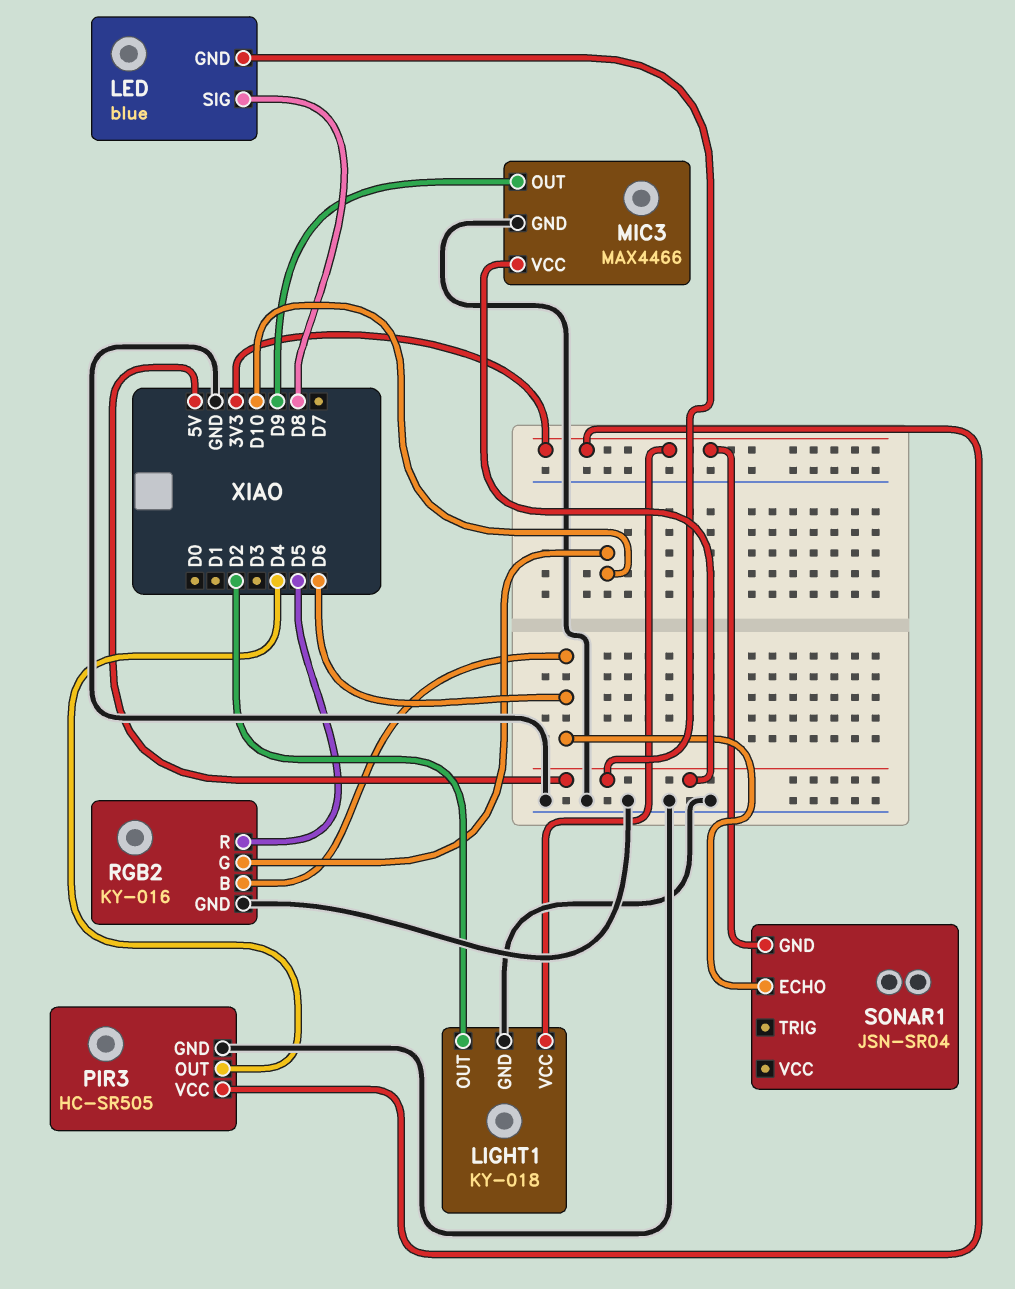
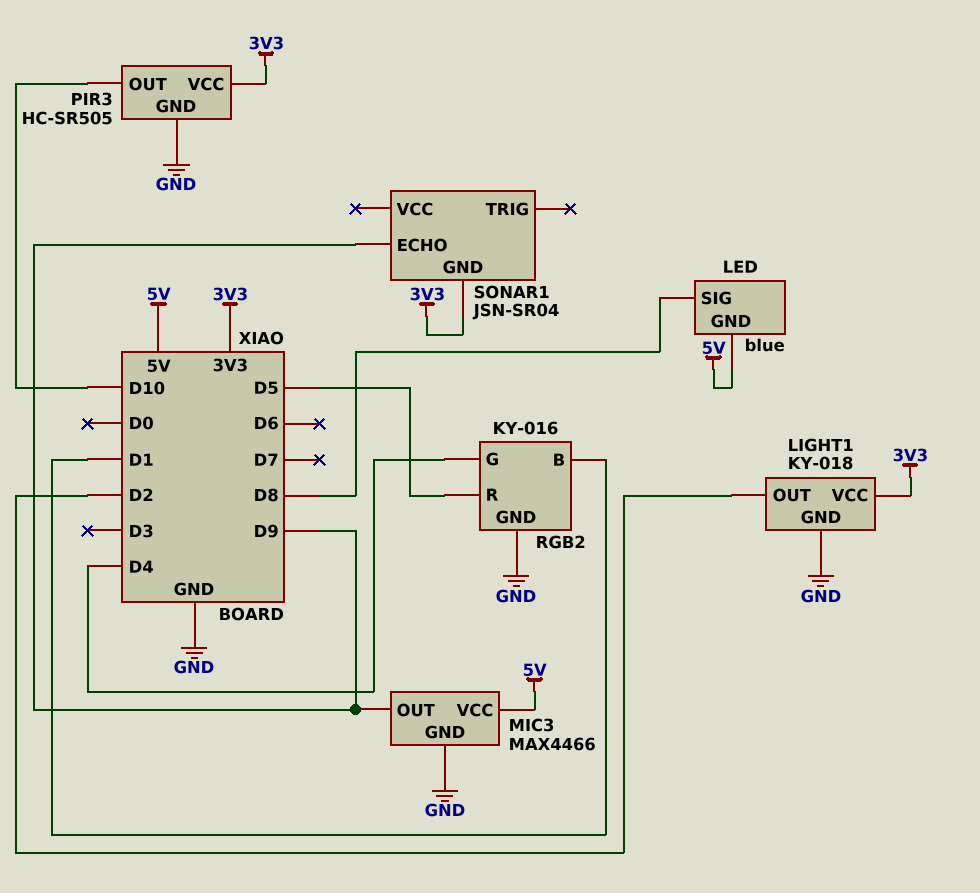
PIR3 pin OUT: D4 -> D10
RGB2 pin B: D6 -> D1
RGB2 pin G: D10 -> D4
SONAR1 pin ECHO: D6 -> D9

